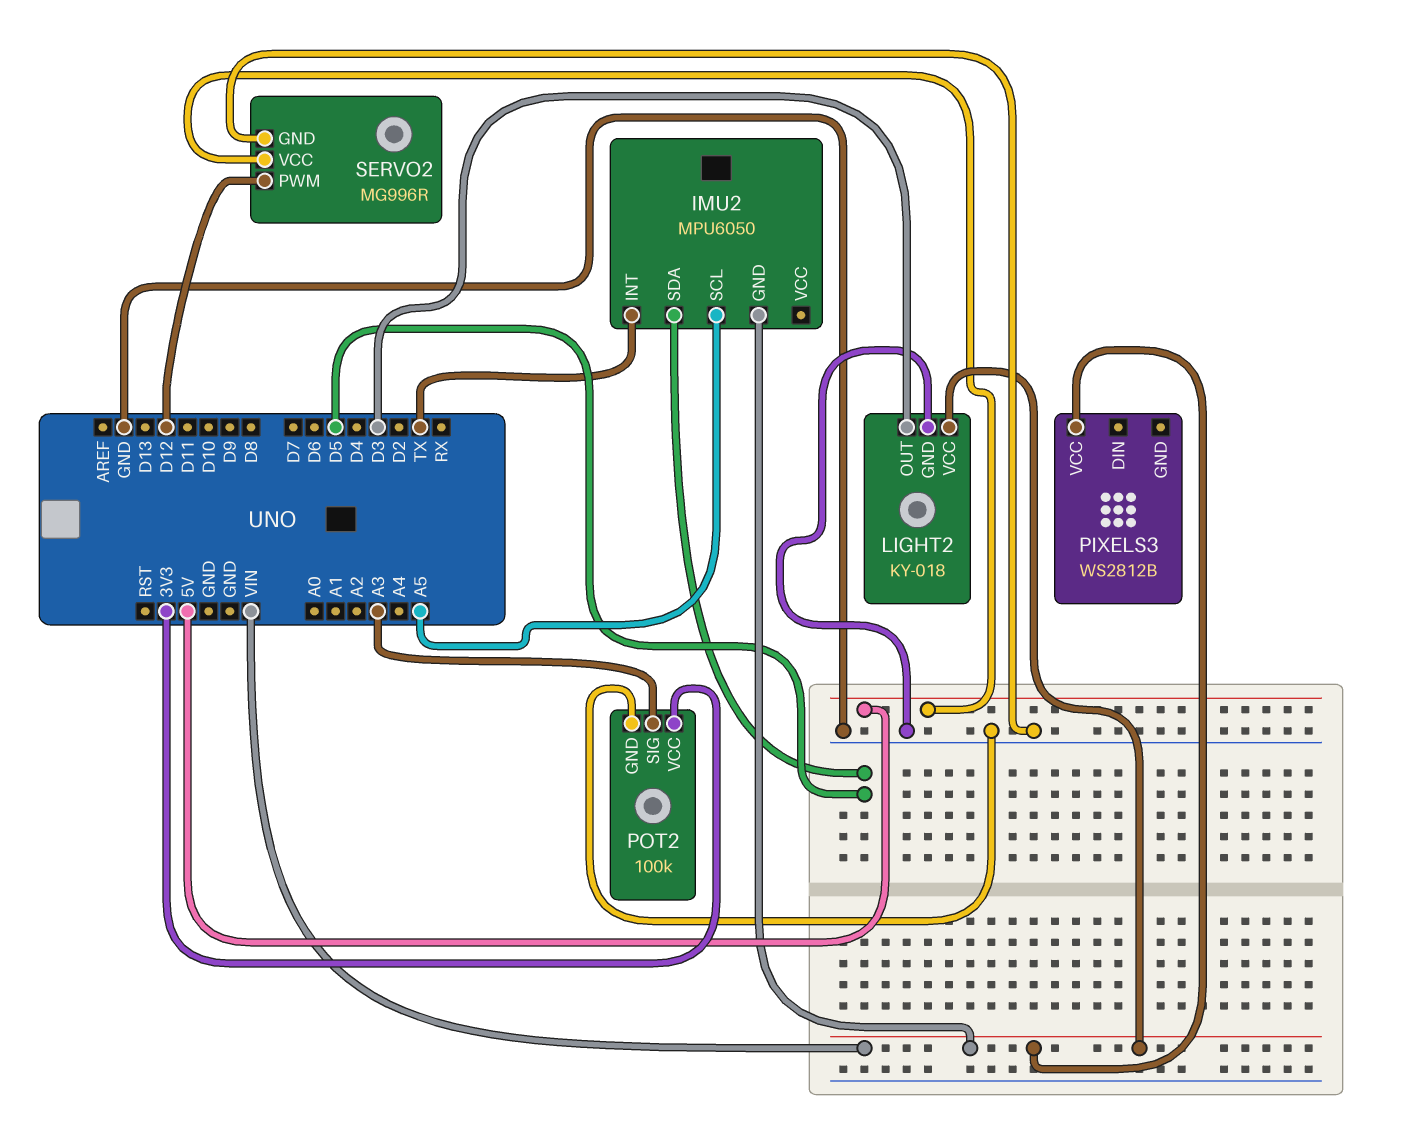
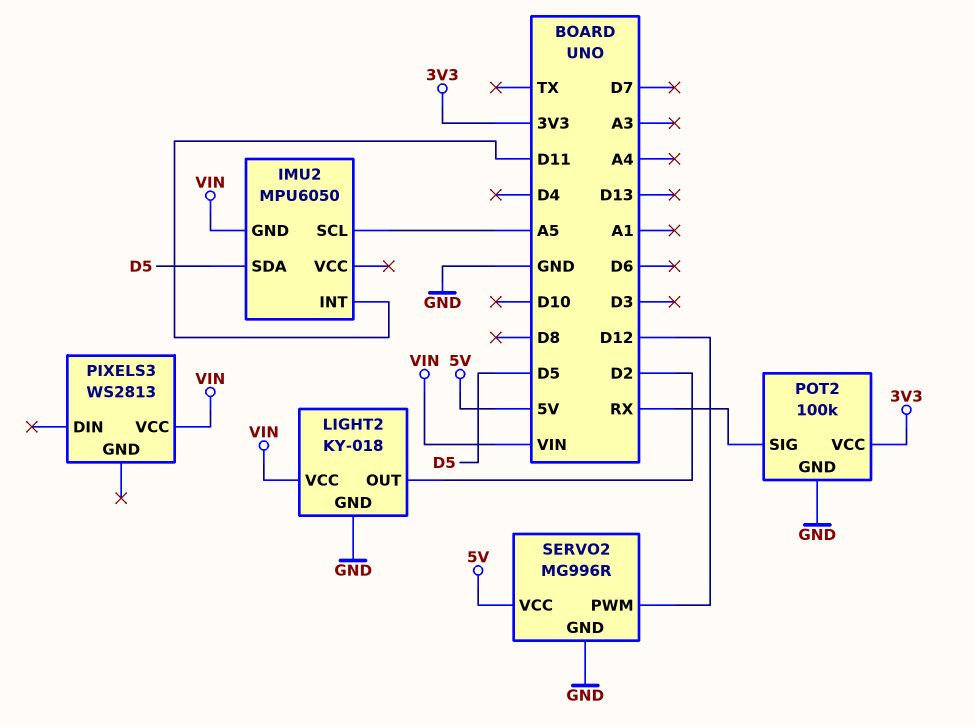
IMU2 pin INT: TX -> D11
LIGHT2 pin OUT: D3 -> D2
PIXELS3: WS2812B -> WS2813
POT2 pin SIG: A3 -> RX

